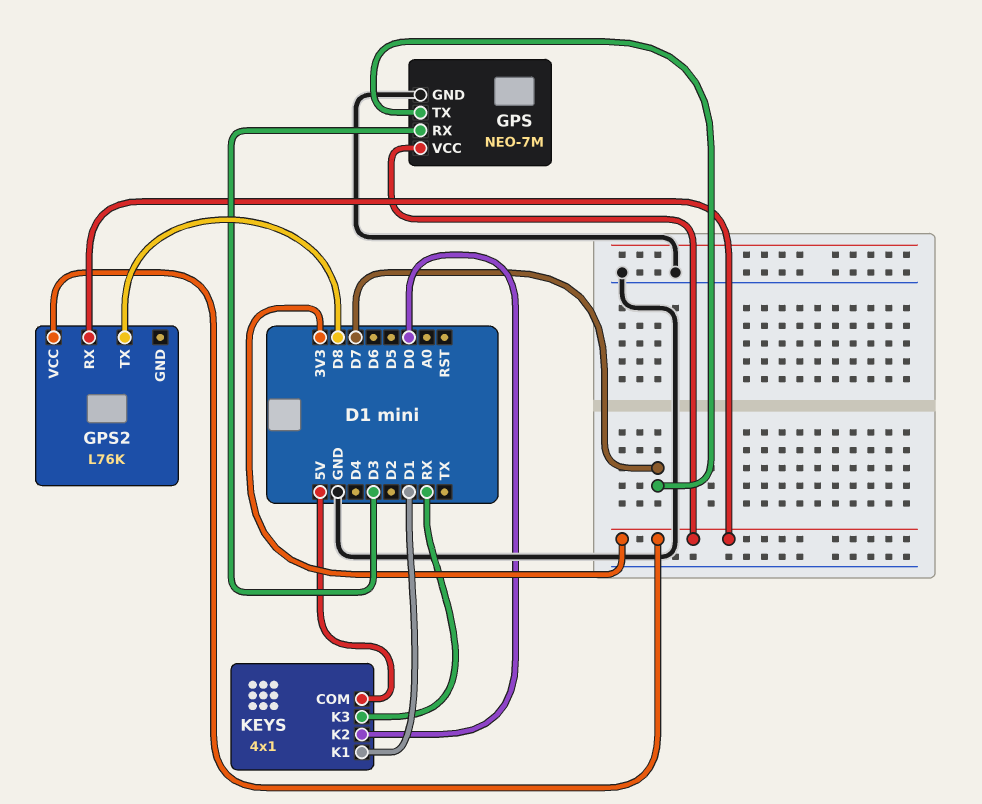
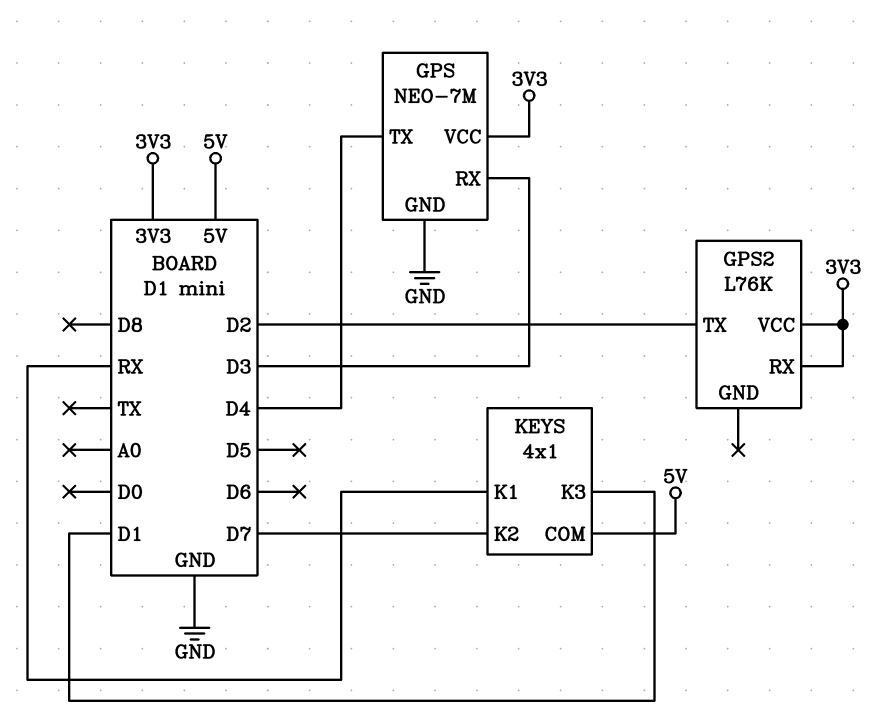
GPS pin TX: D7 -> D4
GPS2 pin TX: D8 -> D2
KEYS pin K1: D1 -> RX
KEYS pin K2: D0 -> D7
KEYS pin K3: RX -> D1

